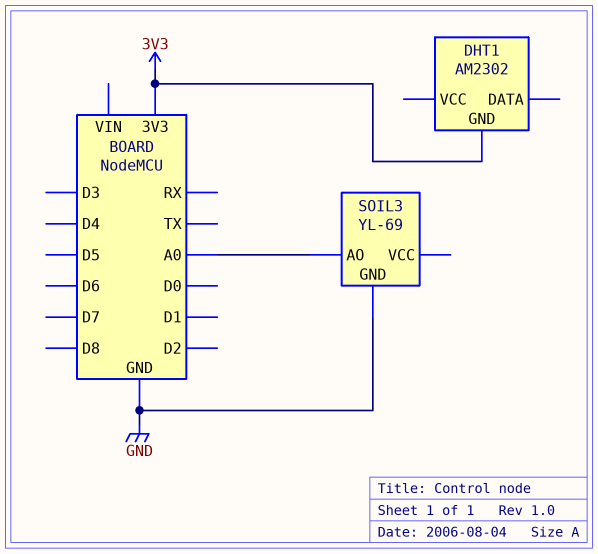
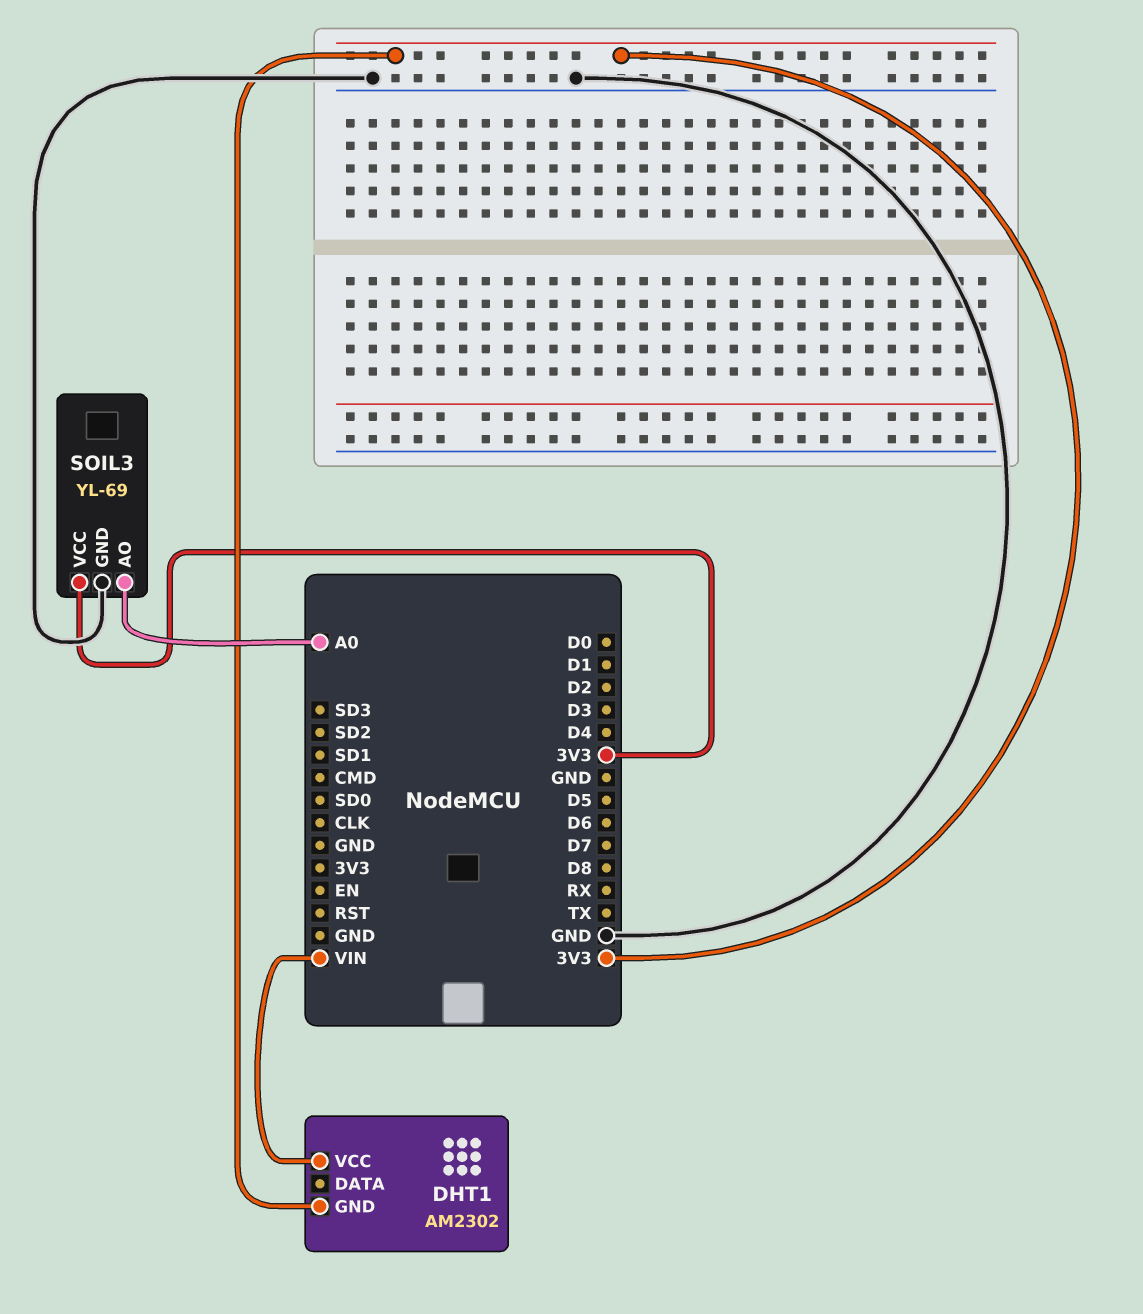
DHT1 pin VCC: none -> VIN
SOIL3 pin VCC: none -> 3V3

